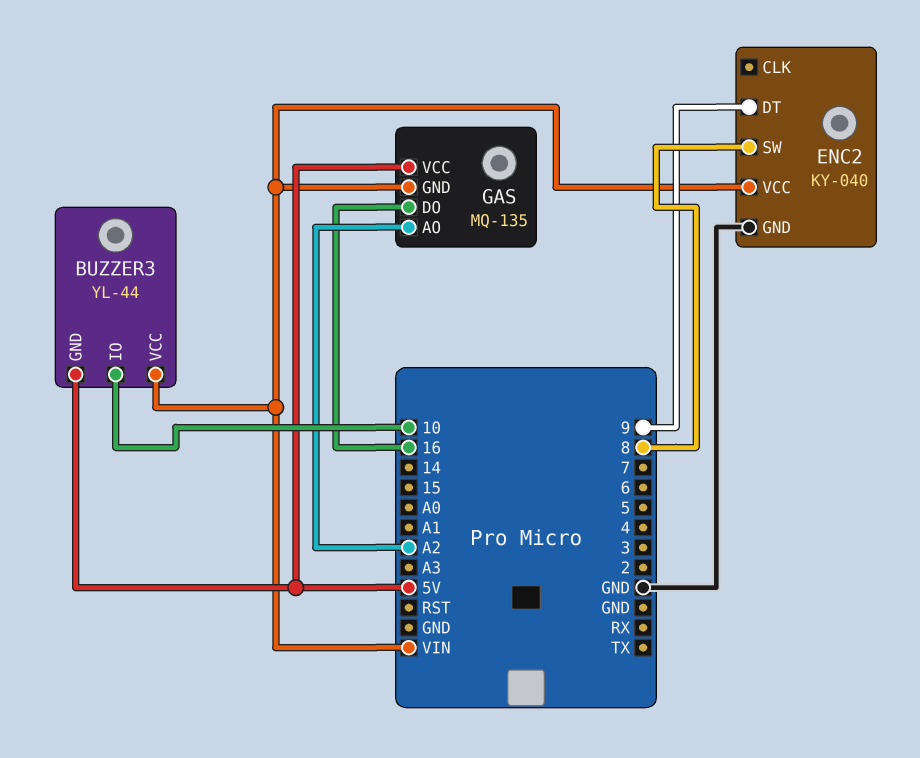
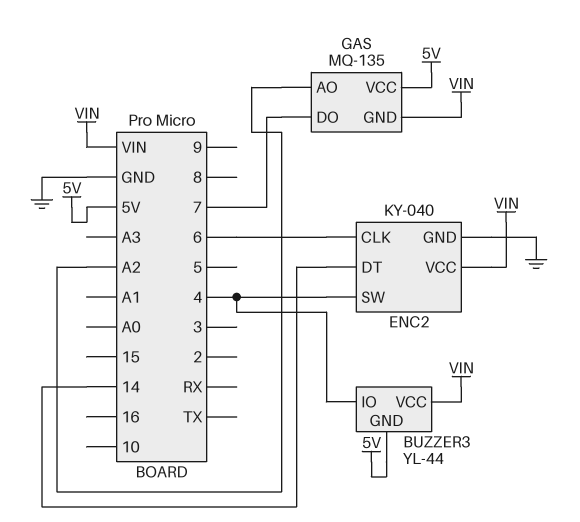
BUZZER3 pin IO: 10 -> 4
ENC2 pin CLK: none -> 6
ENC2 pin DT: 9 -> 14
ENC2 pin SW: 8 -> 4
GAS pin DO: 16 -> 7

